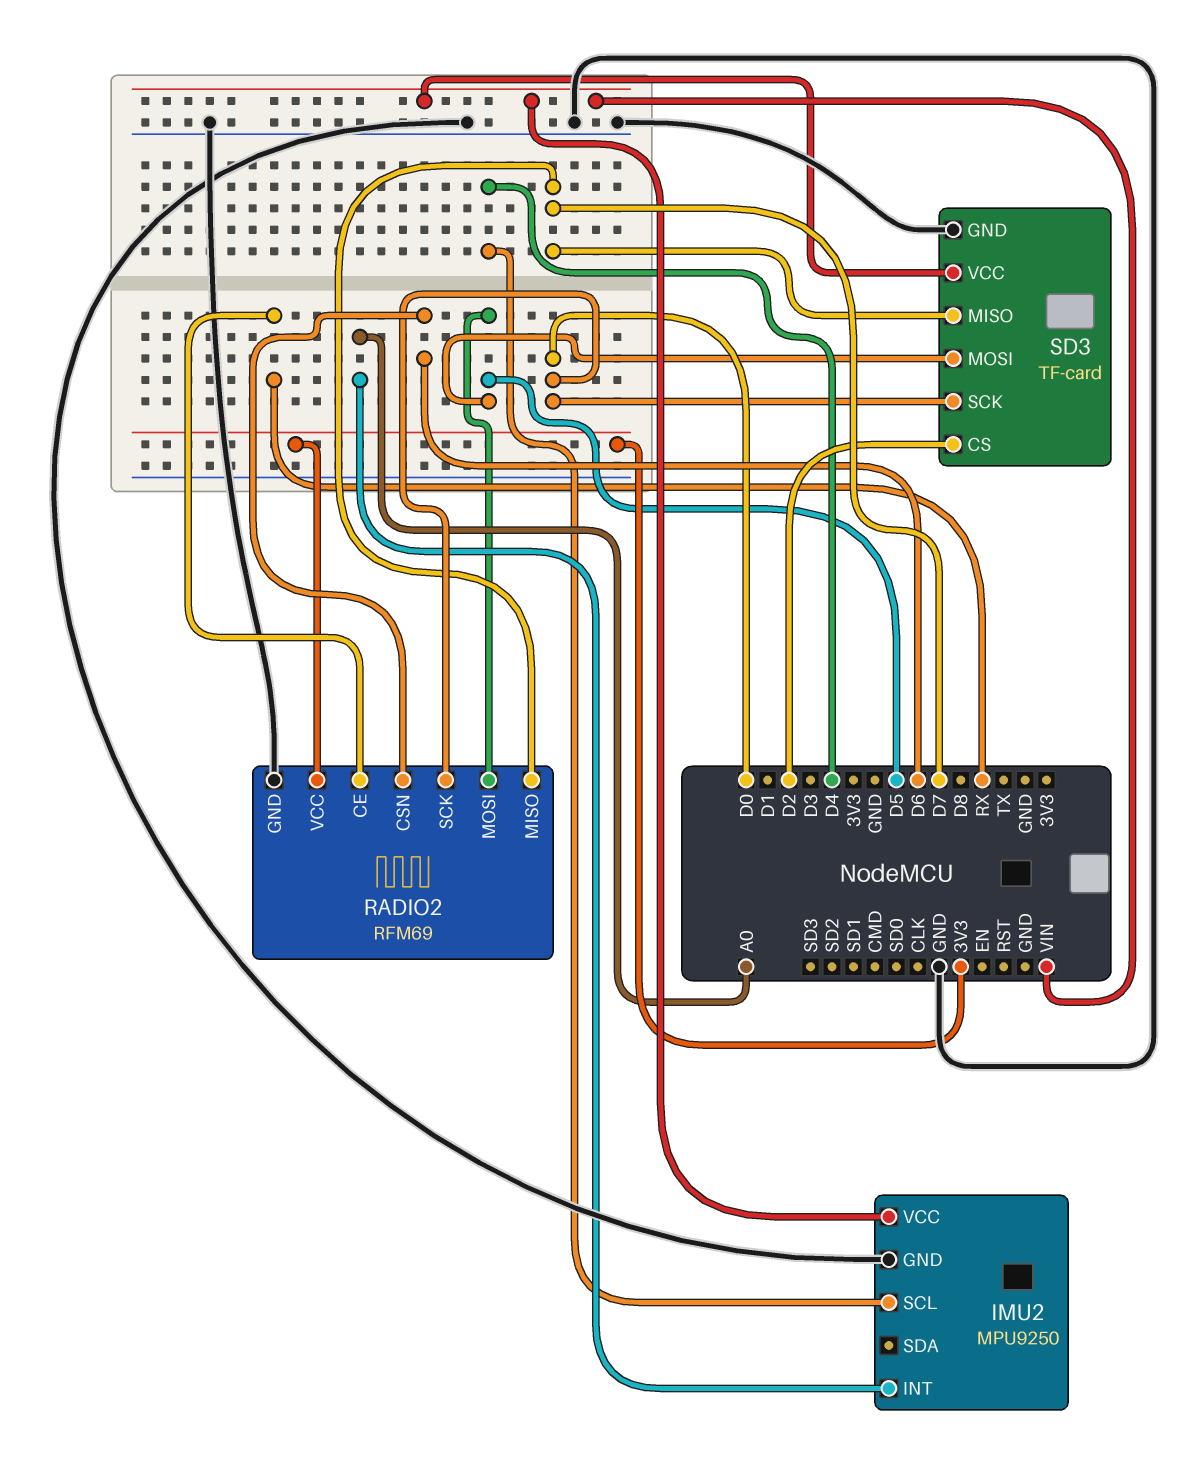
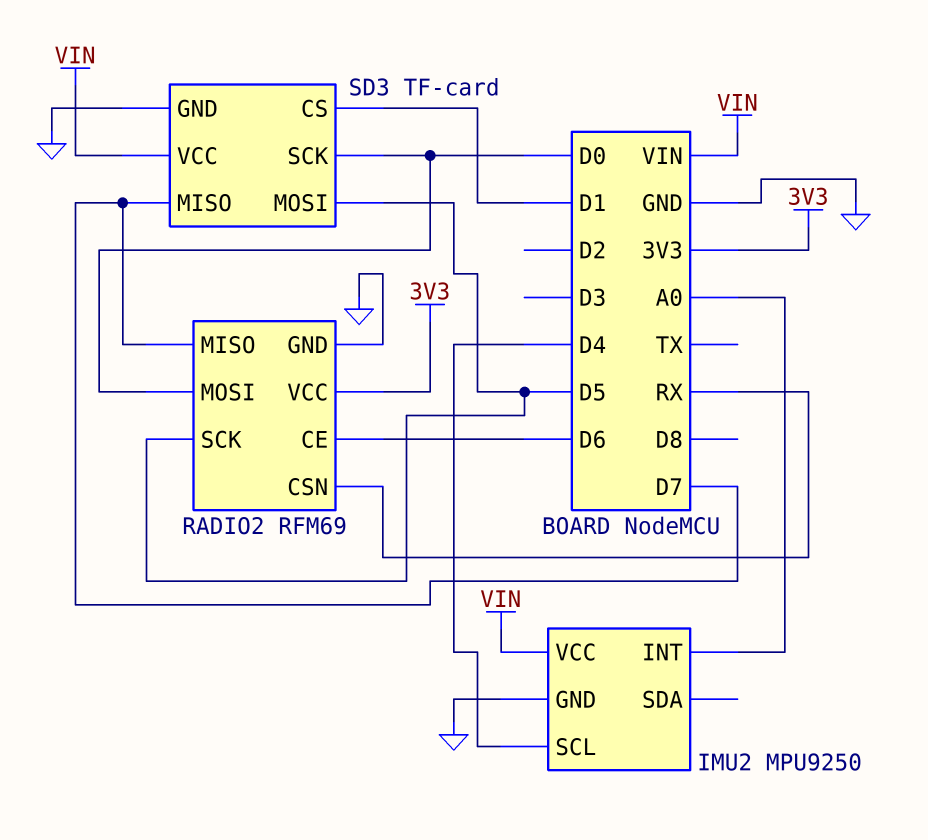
RADIO2 pin CE: RX -> D6
RADIO2 pin CSN: D6 -> RX
RADIO2 pin MOSI: D5 -> D0
RADIO2 pin SCK: D0 -> D5
SD3 pin CS: D2 -> D1

